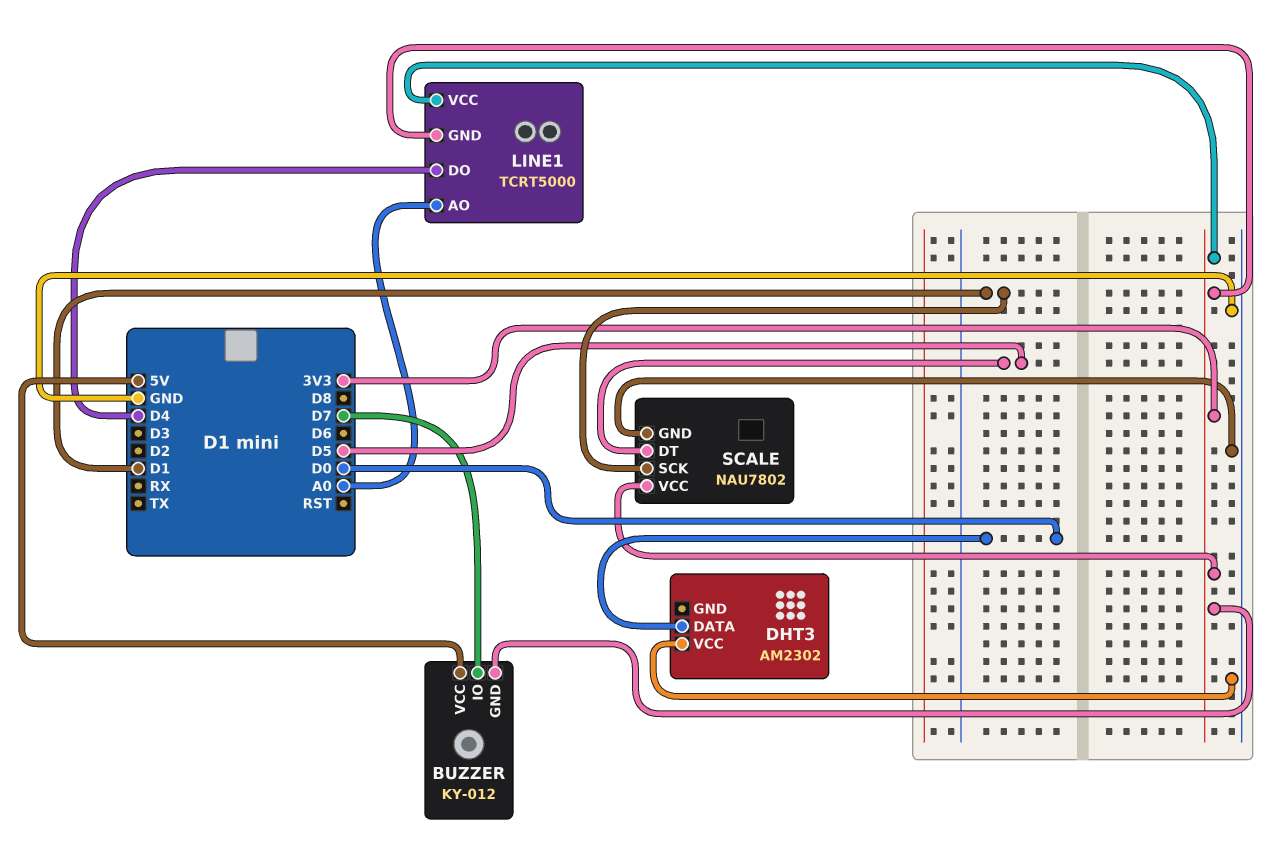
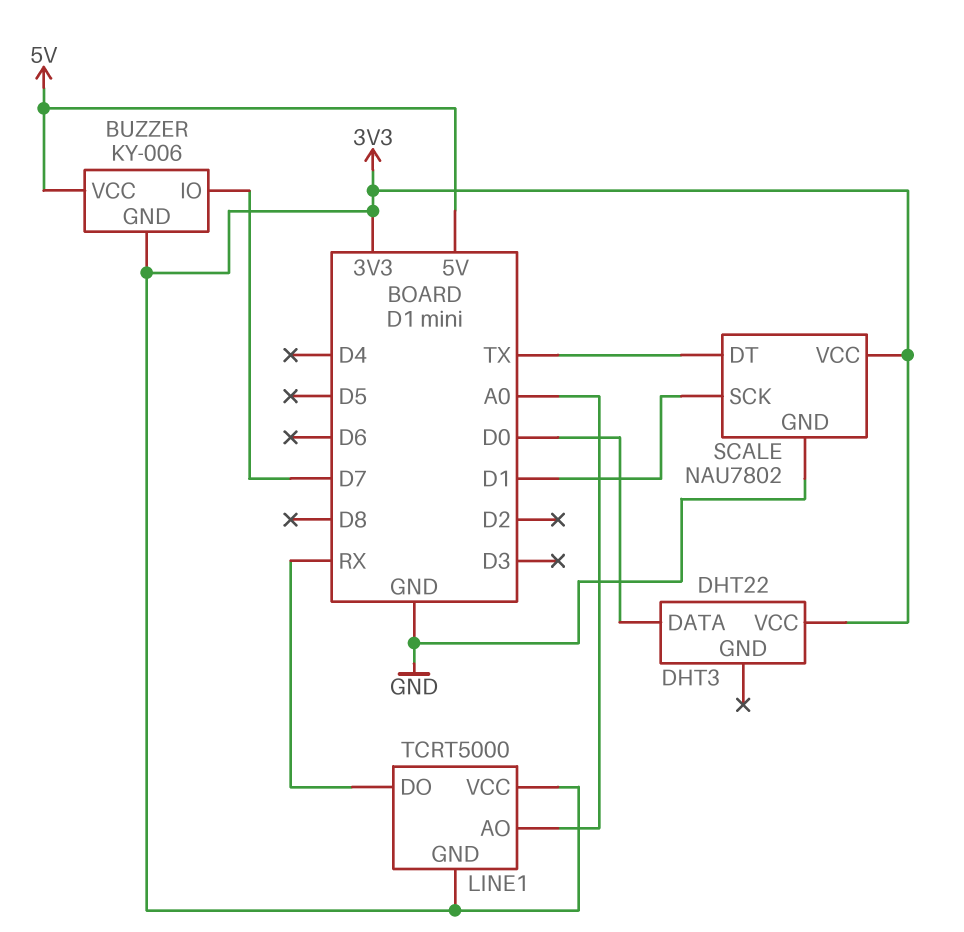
BUZZER: KY-012 -> KY-006
DHT3: AM2302 -> DHT22
DHT3 pin VCC: GND -> 3V3
LINE1 pin DO: D4 -> RX
SCALE pin DT: D5 -> TX

